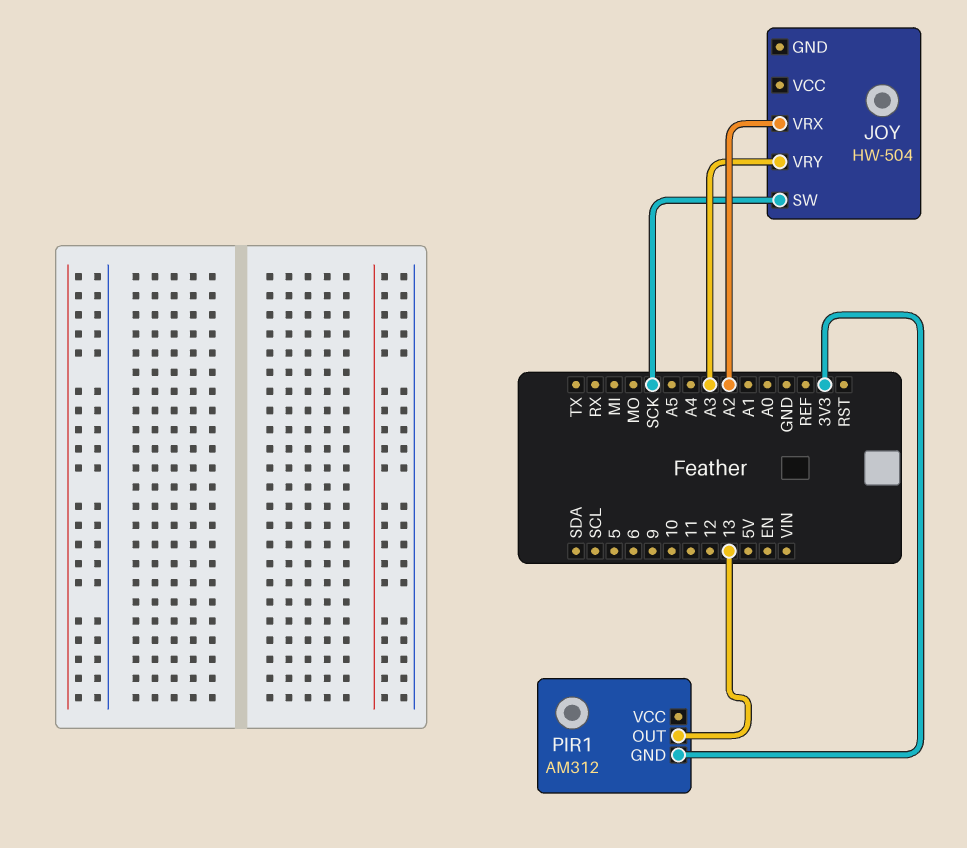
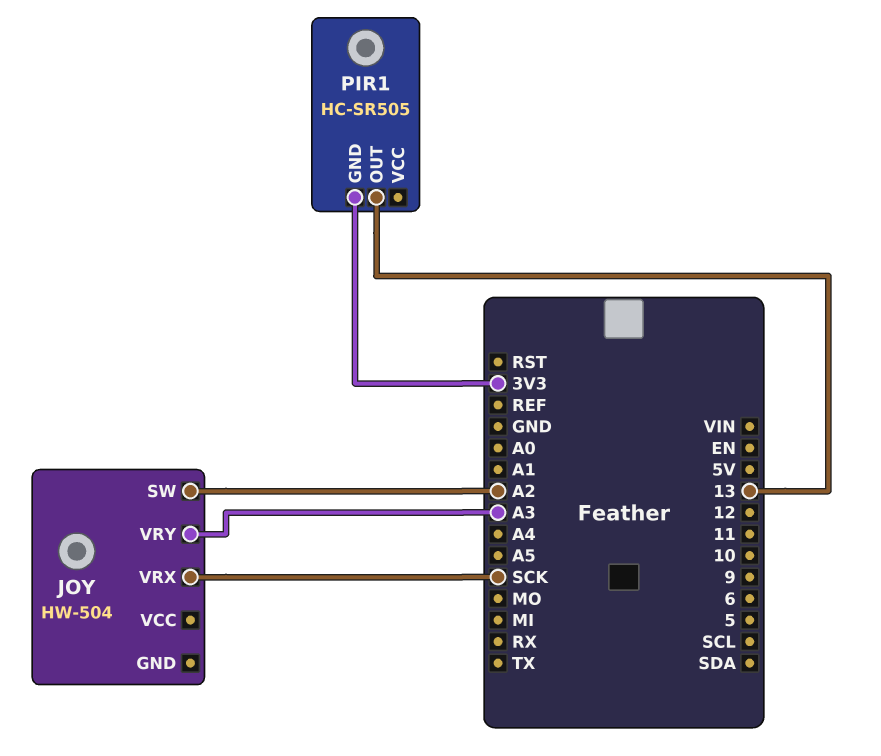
JOY pin SW: SCK -> A2
JOY pin VRX: A2 -> SCK
PIR1: AM312 -> HC-SR505

